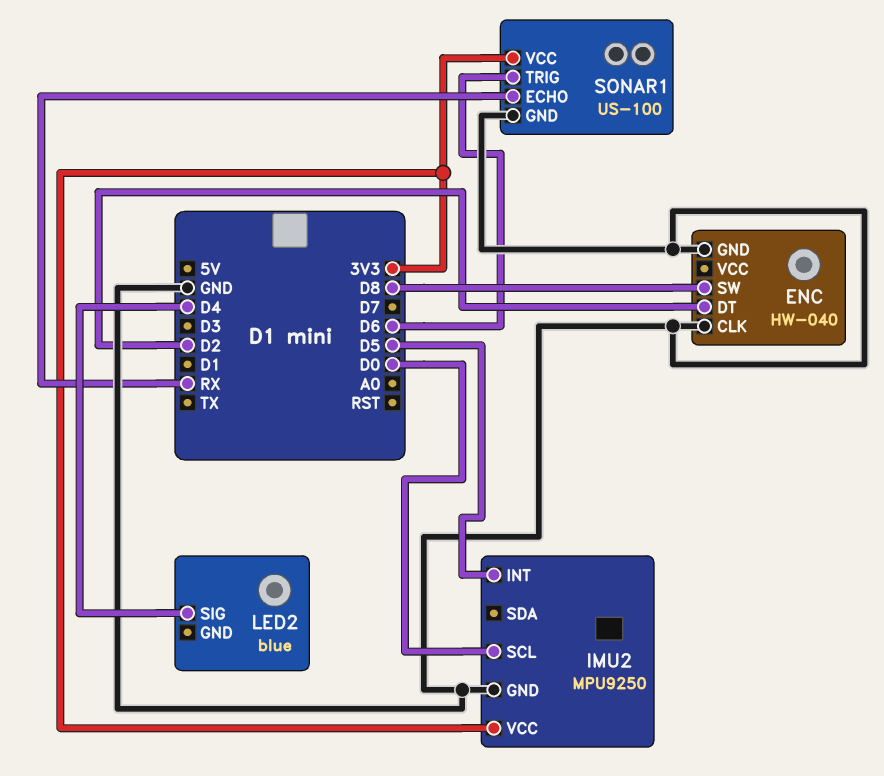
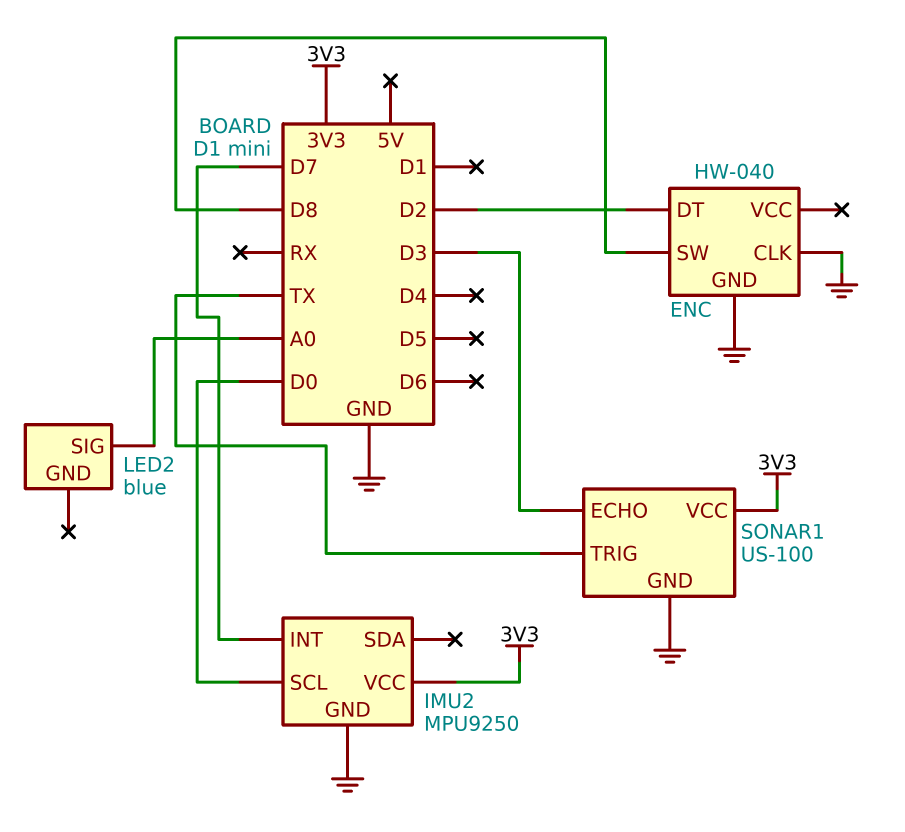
IMU2 pin INT: D5 -> D7
LED2 pin SIG: D4 -> A0
SONAR1 pin ECHO: RX -> D3
SONAR1 pin TRIG: D6 -> TX

